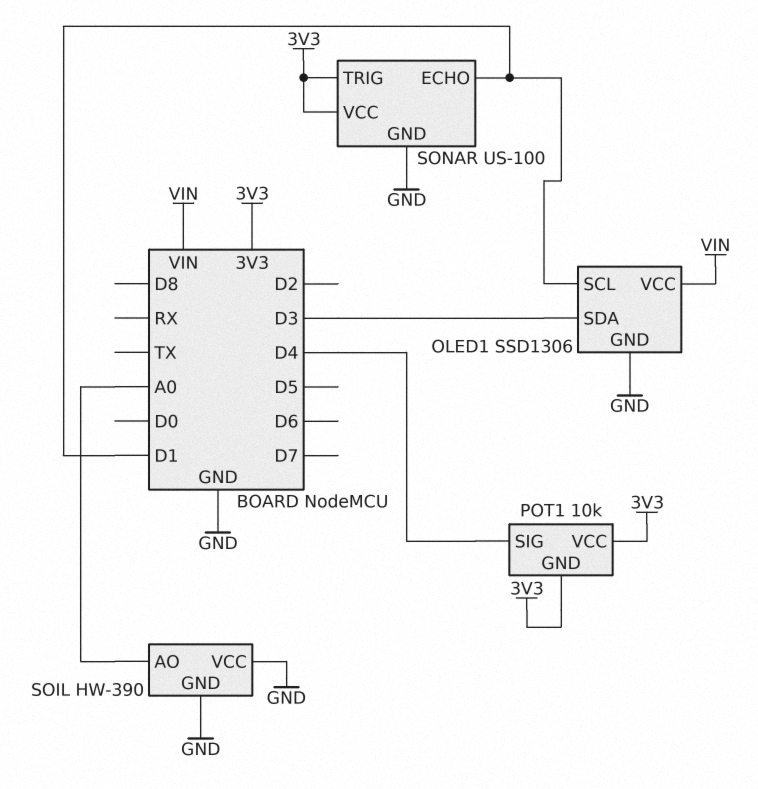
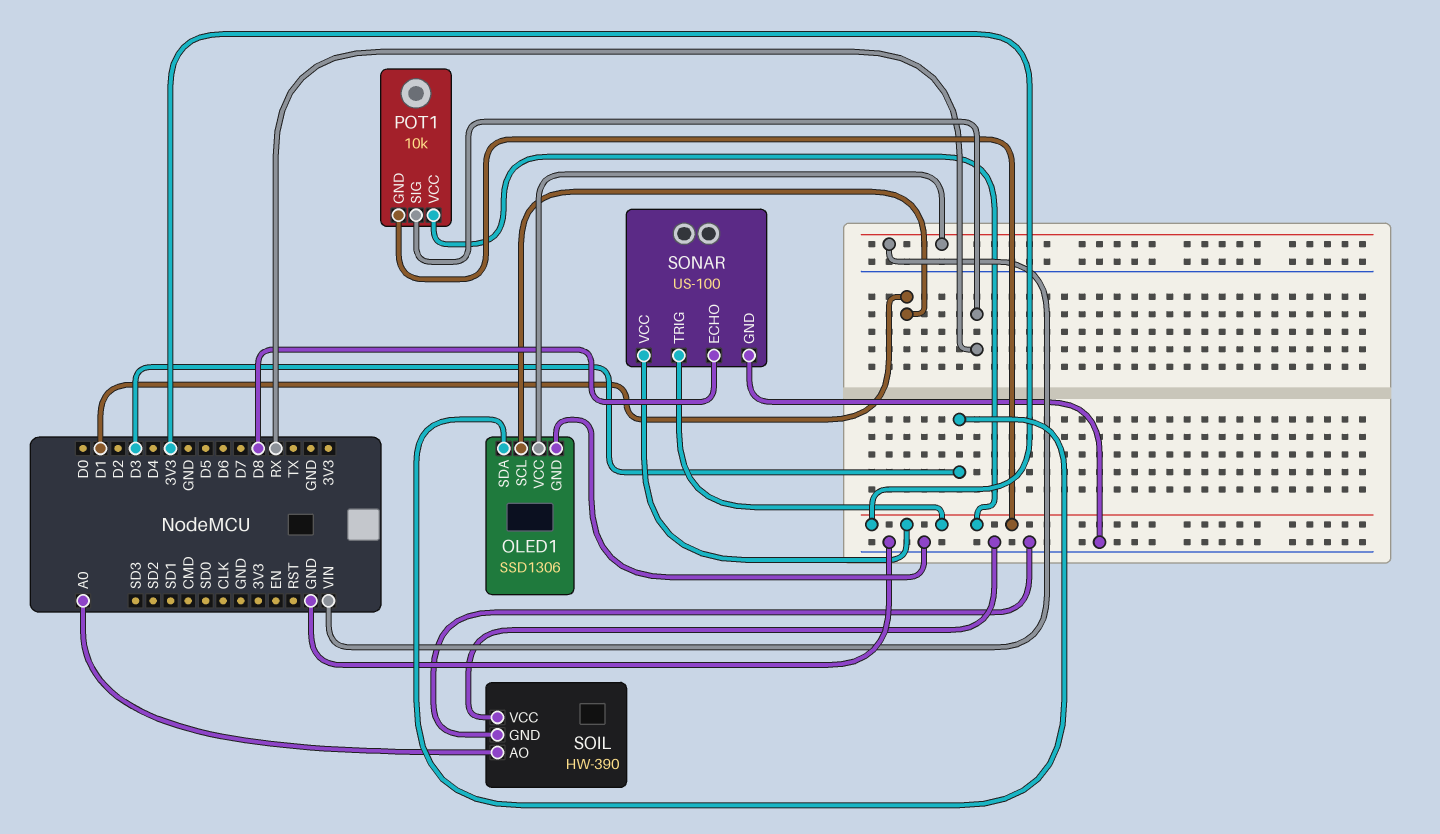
POT1 pin SIG: D4 -> RX
SONAR pin ECHO: D1 -> D8

